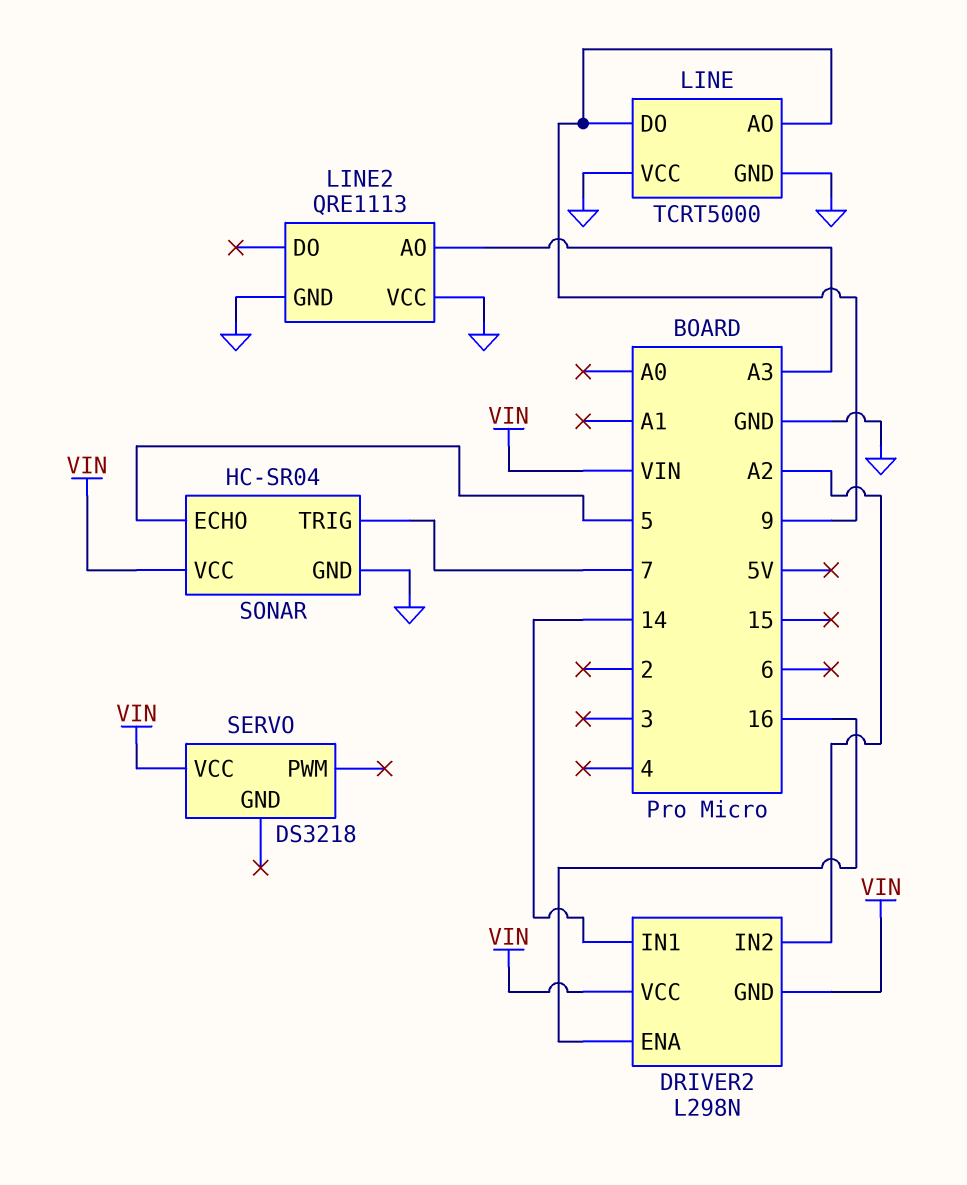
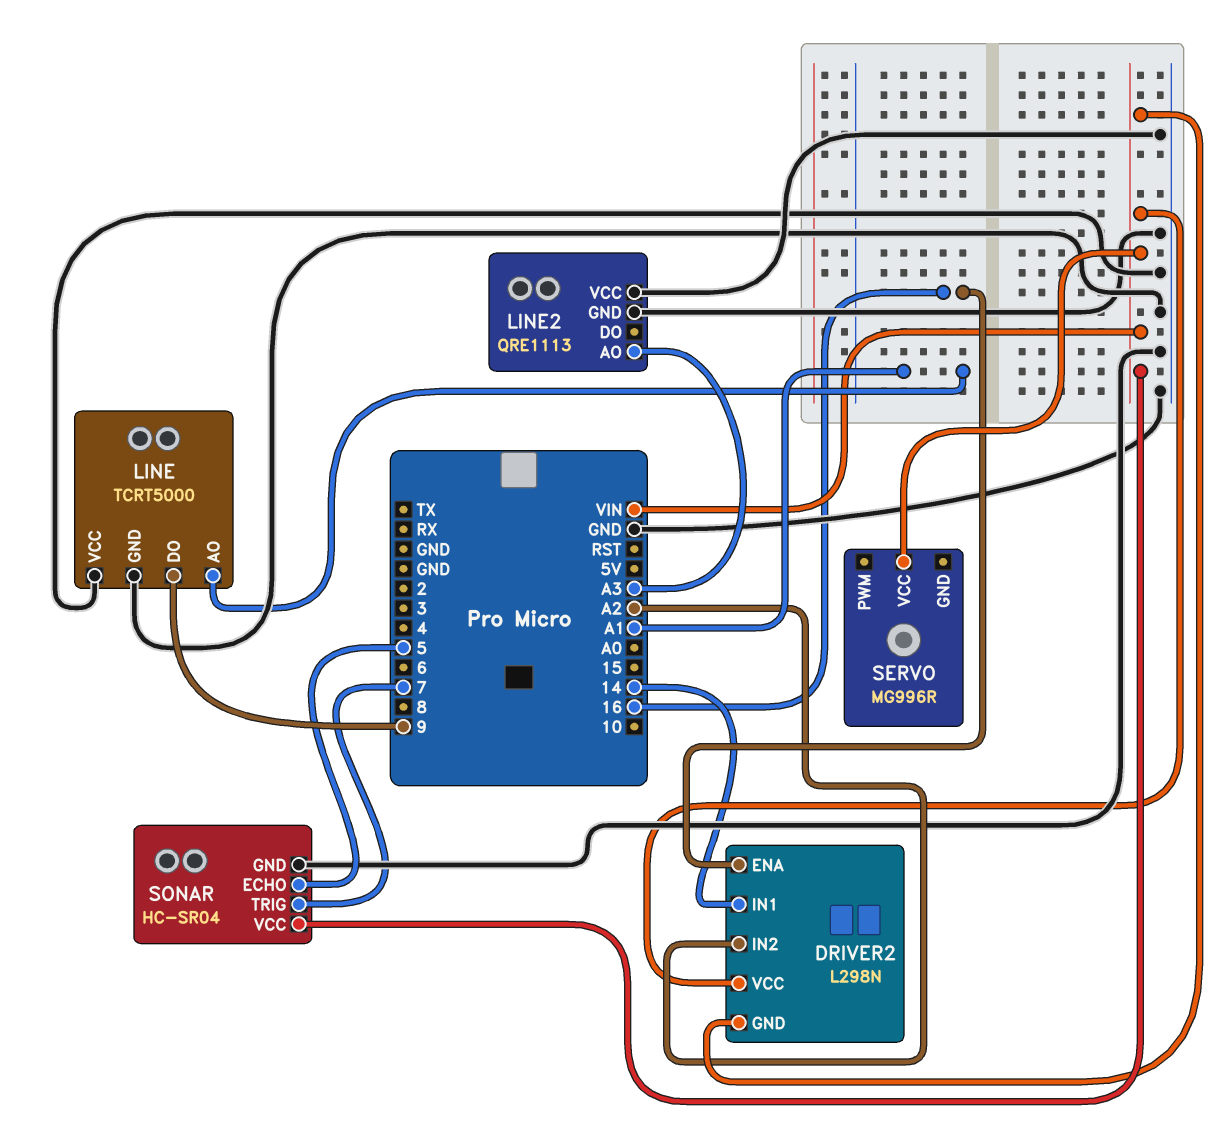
LINE pin AO: 9 -> A1
SERVO: DS3218 -> MG996R

